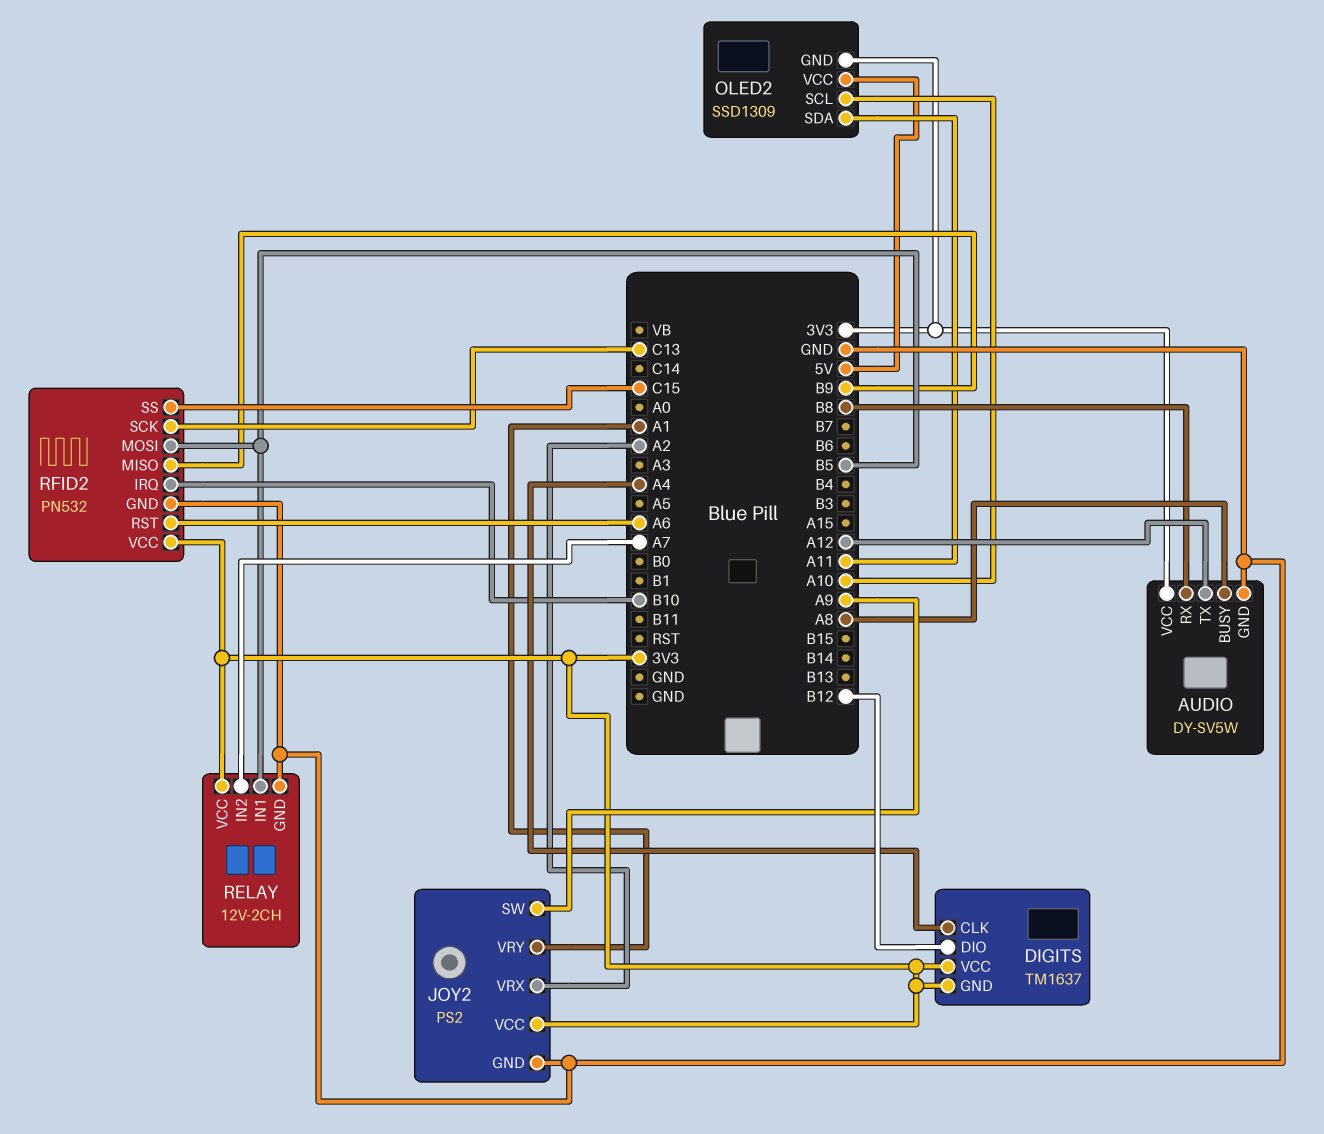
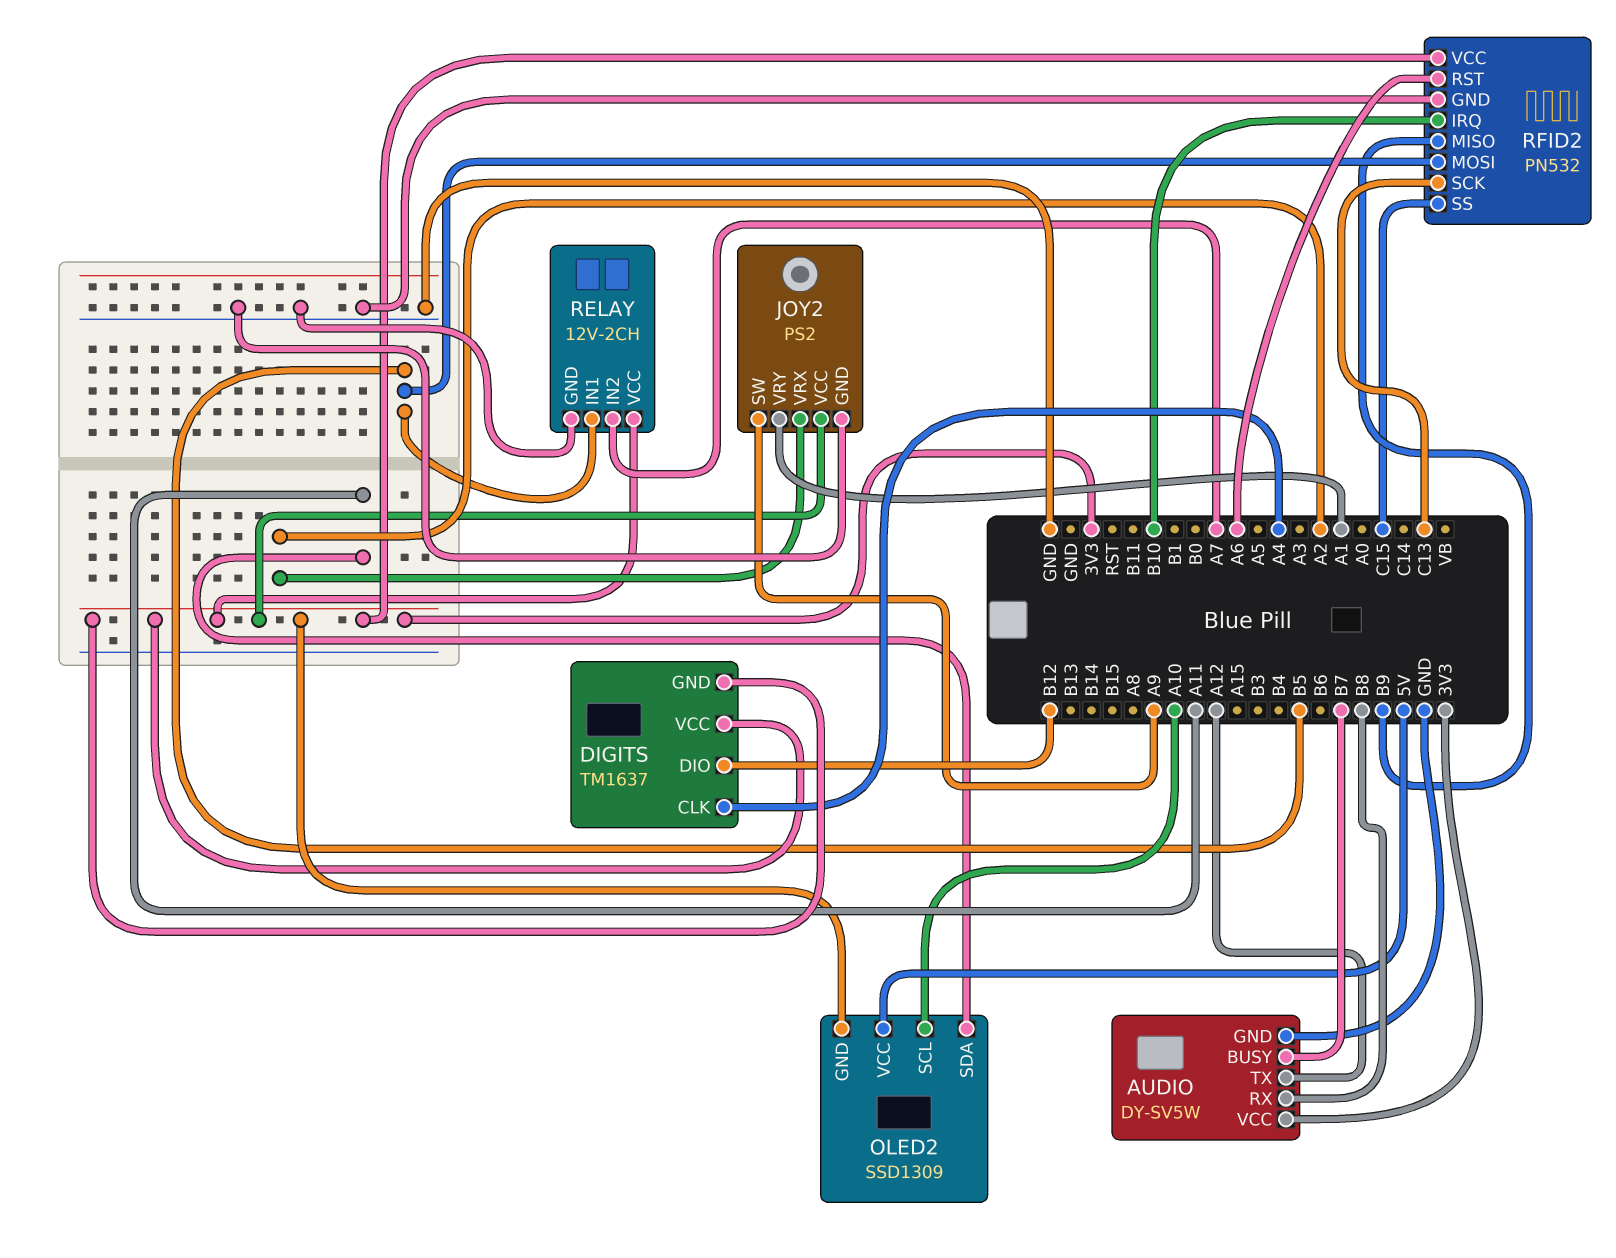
AUDIO pin BUSY: A8 -> B7

